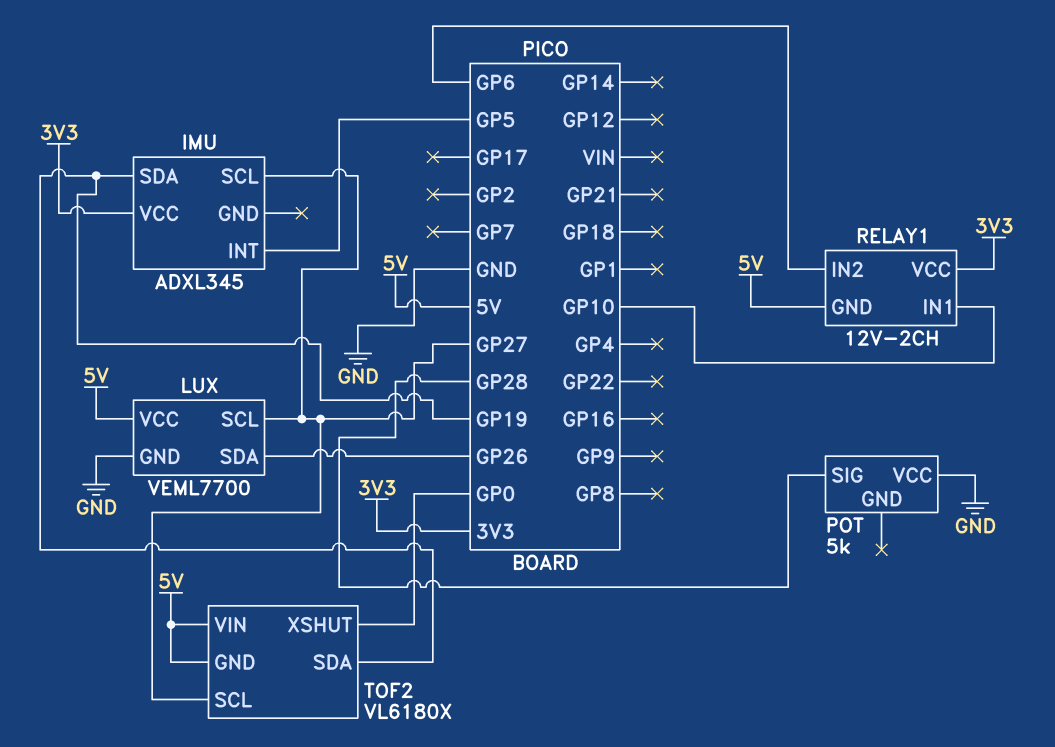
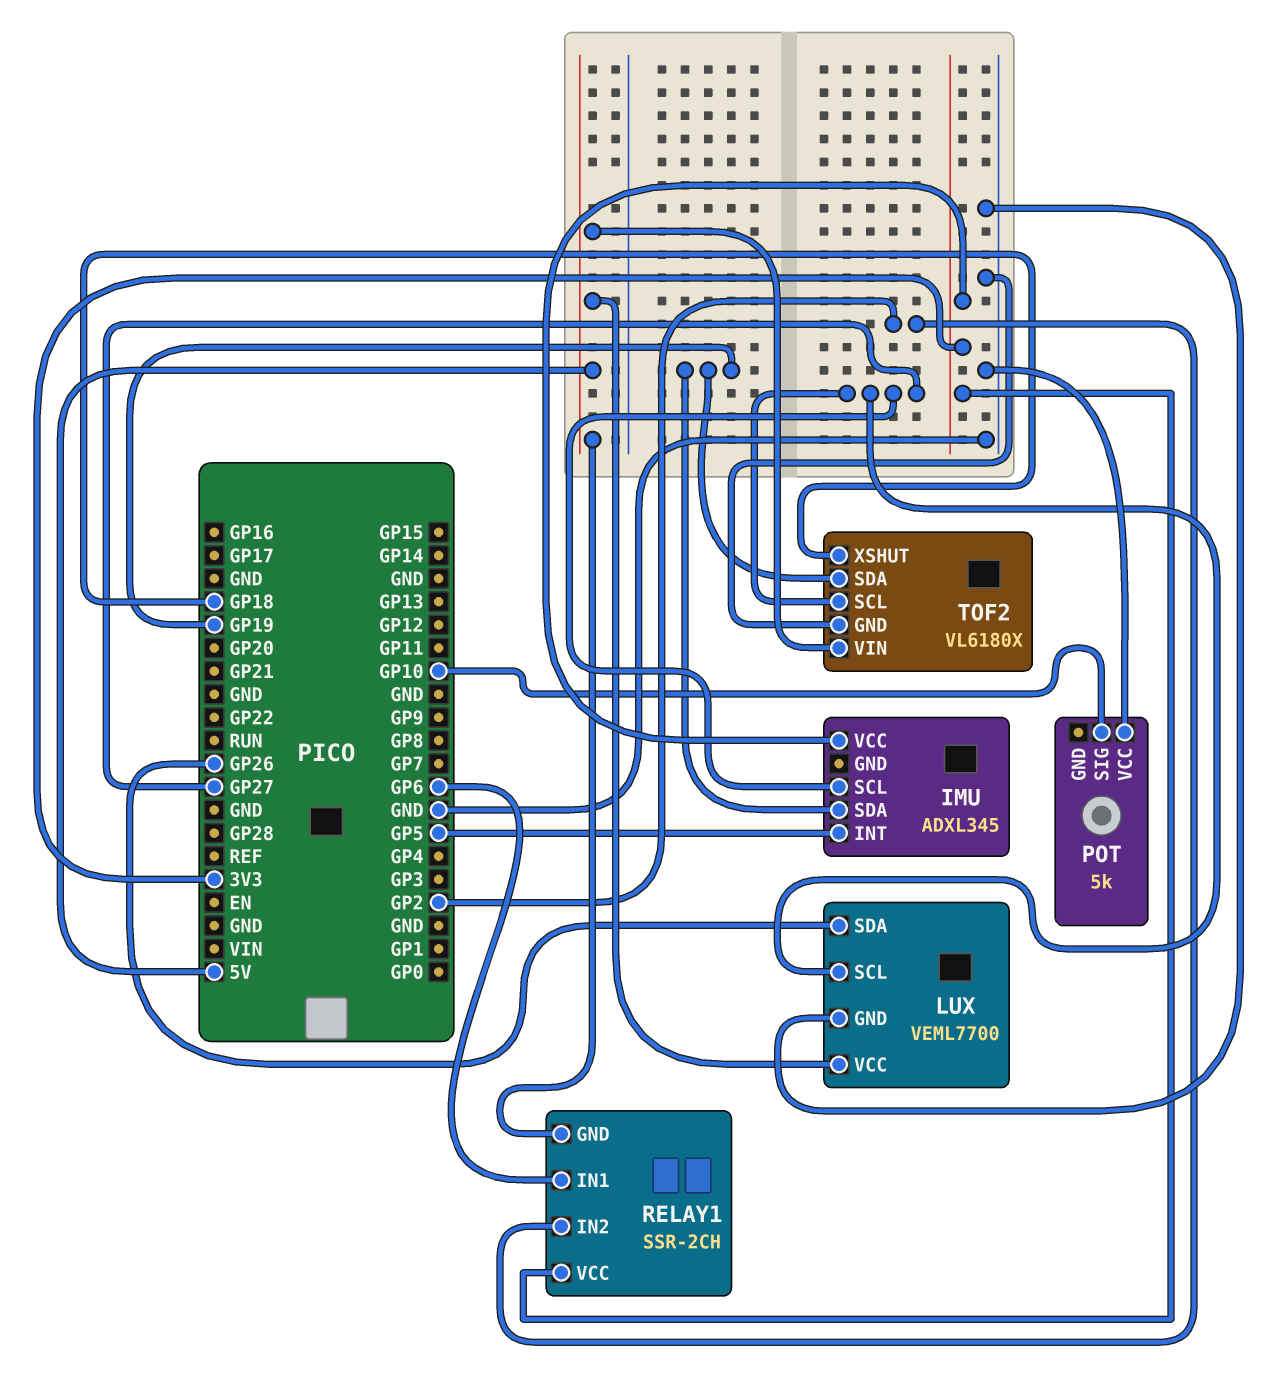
POT pin SIG: GP28 -> GP10
RELAY1: 12V-2CH -> SSR-2CH
RELAY1 pin IN1: GP10 -> GP6
RELAY1 pin IN2: GP6 -> GP2
TOF2 pin GND: 5V -> GND
TOF2 pin XSHUT: GP0 -> GP18

